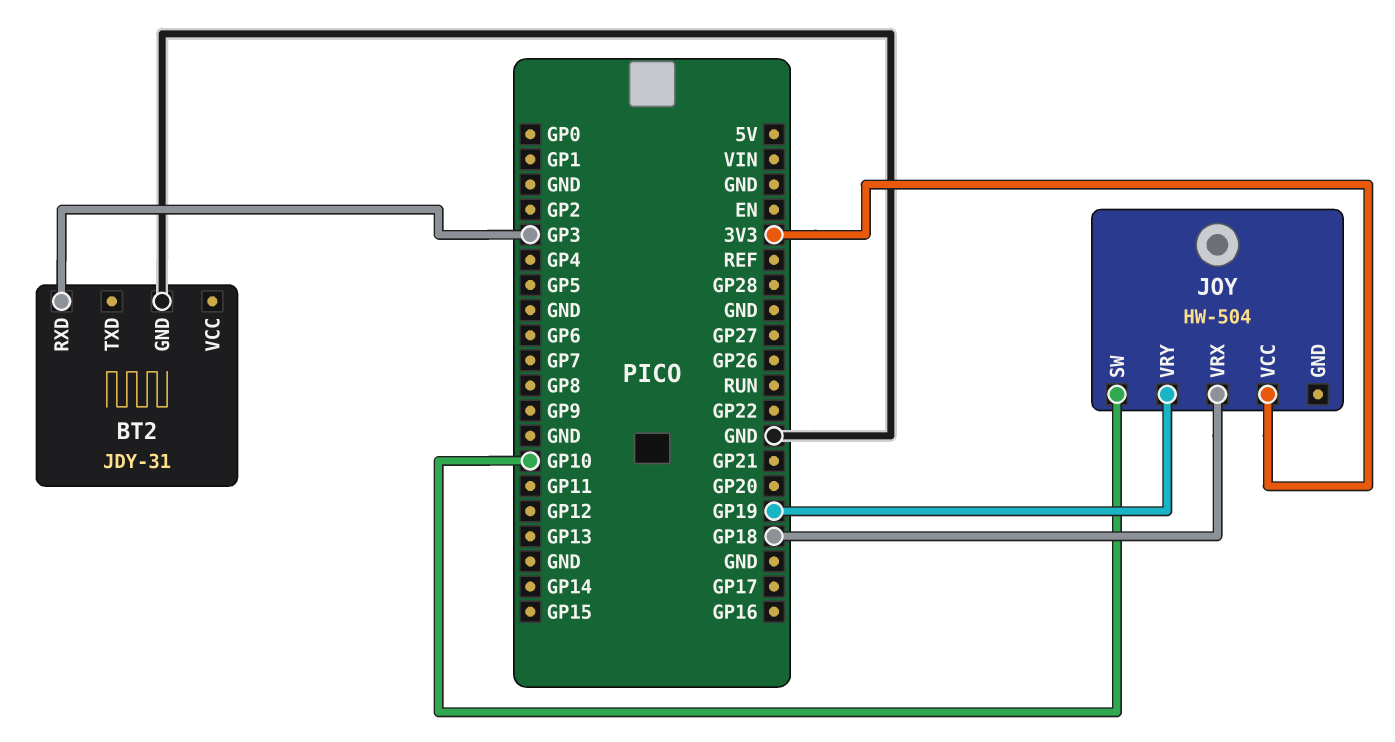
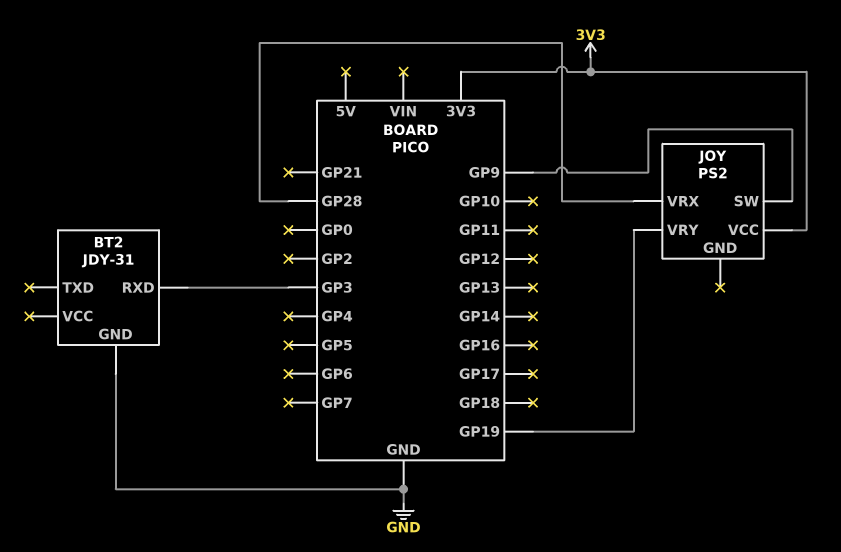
JOY: HW-504 -> PS2
JOY pin SW: GP10 -> GP9
JOY pin VRX: GP18 -> GP28

